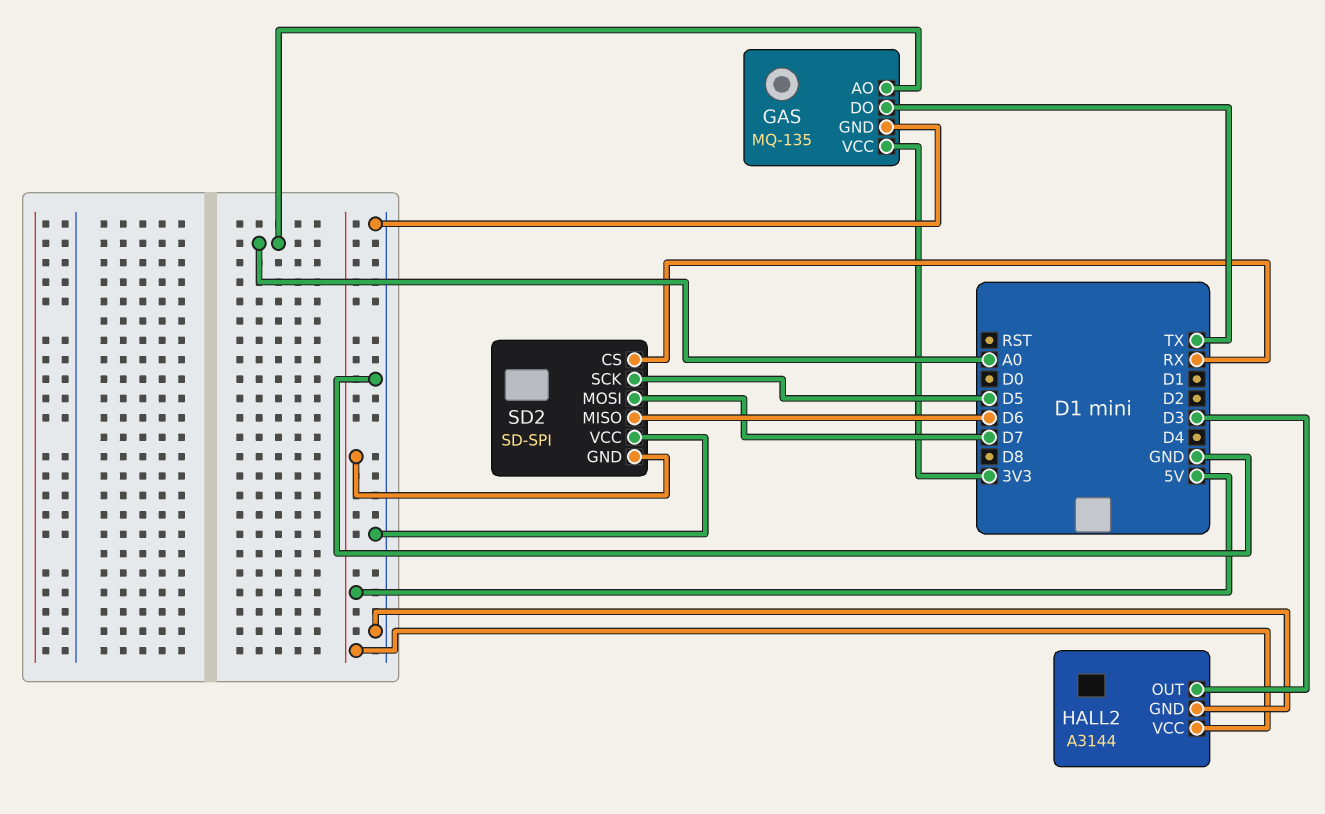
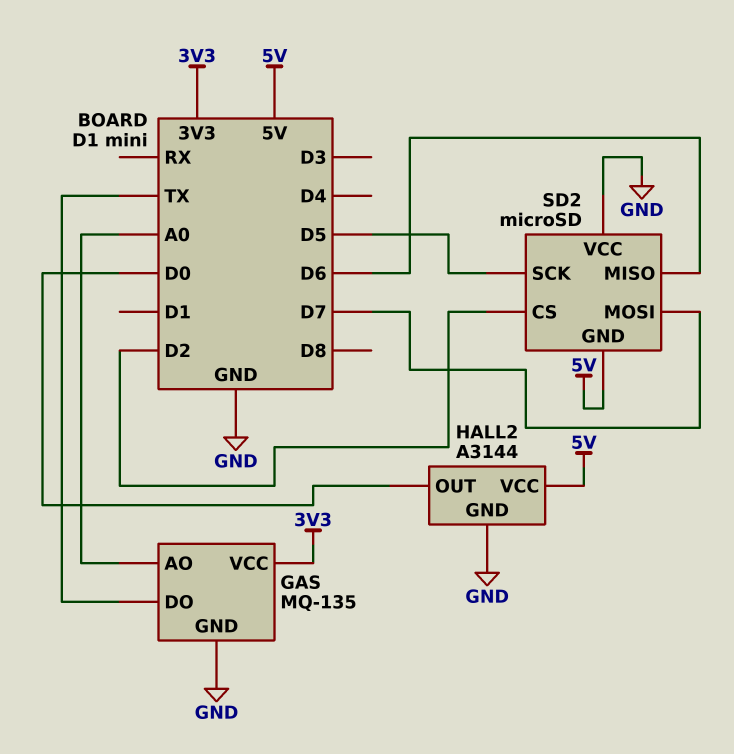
HALL2 pin OUT: D3 -> D0
SD2: SD-SPI -> microSD
SD2 pin CS: RX -> D2

